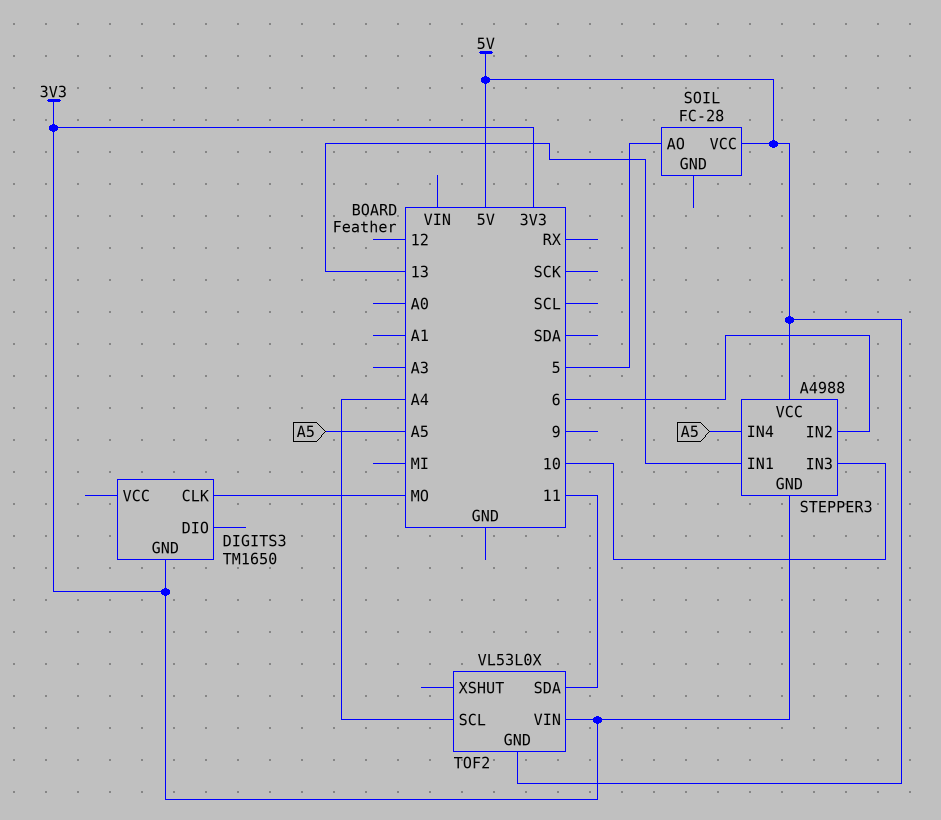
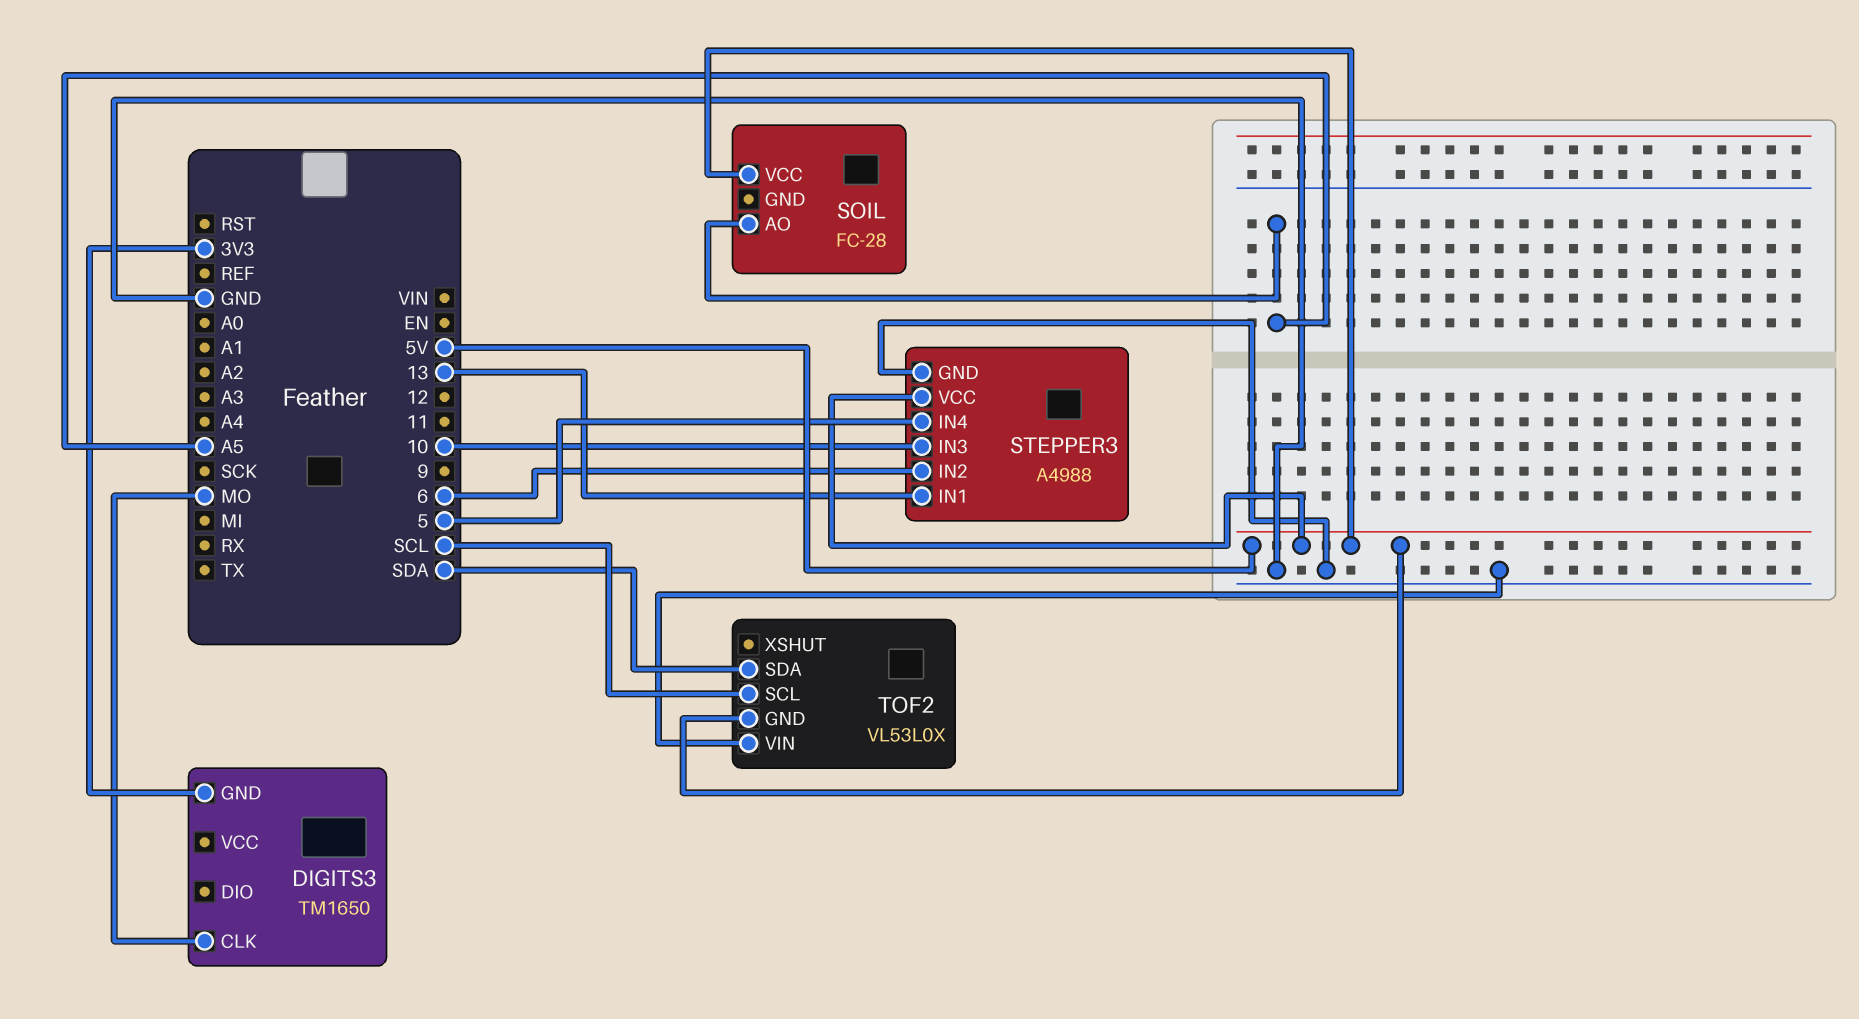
SOIL pin AO: 5 -> A5
STEPPER3 pin GND: 3V3 -> GND
STEPPER3 pin IN4: A5 -> 5
TOF2 pin SCL: A4 -> SCL
TOF2 pin SDA: 11 -> SDA
TOF2 pin VIN: 3V3 -> GND

